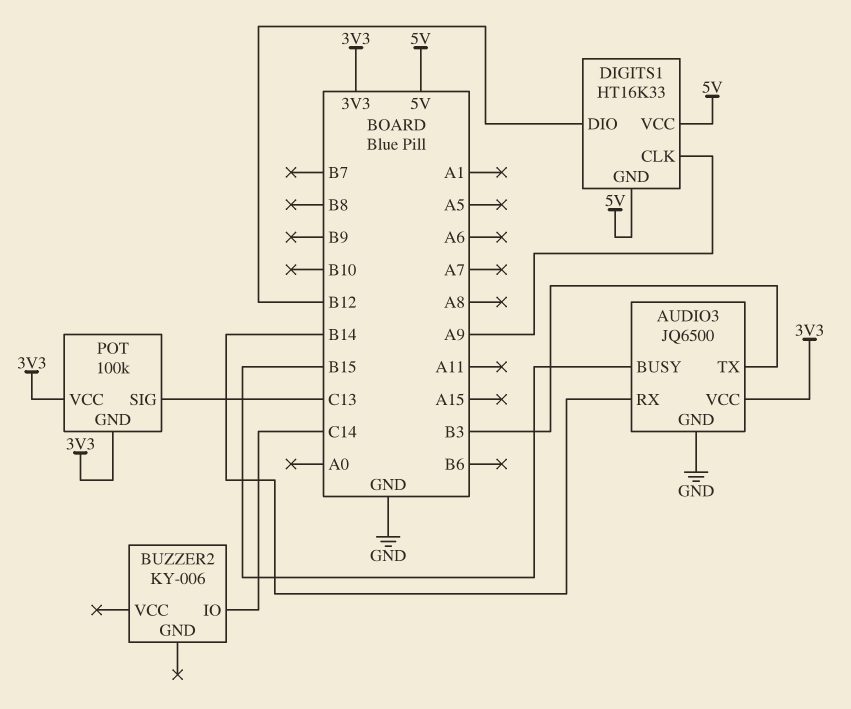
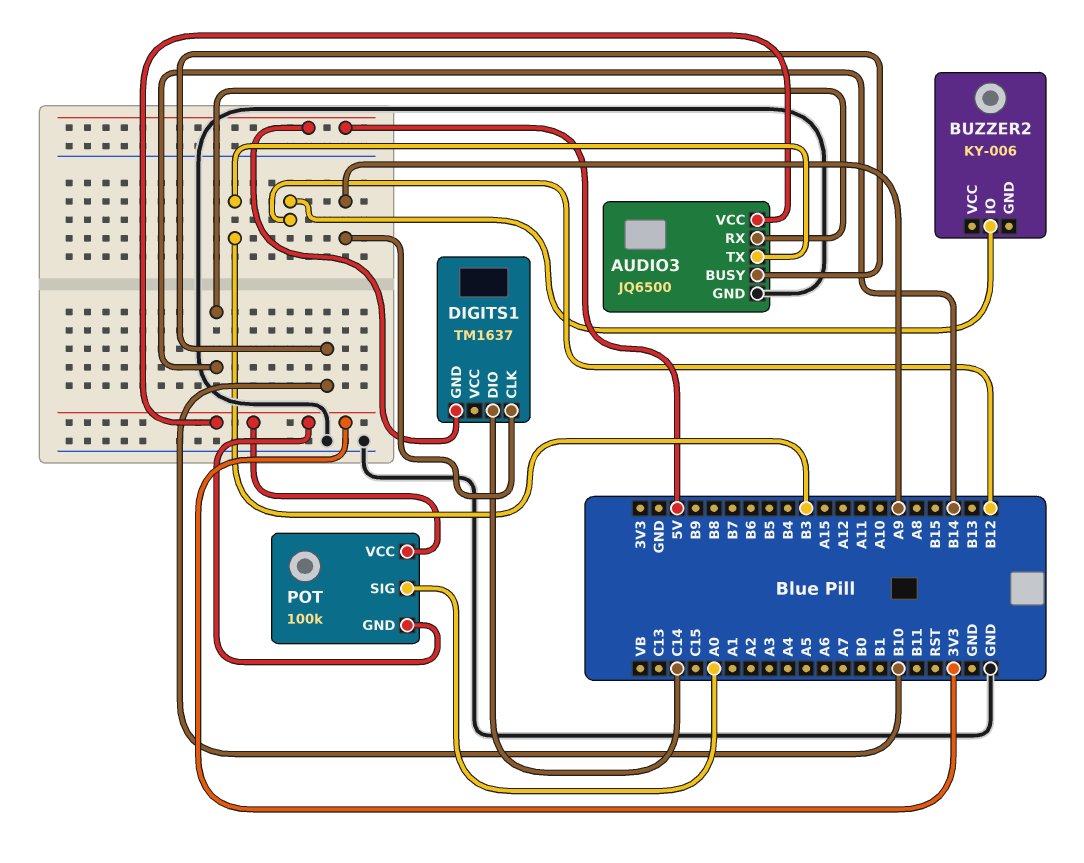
AUDIO3 pin BUSY: B15 -> B10
BUZZER2 pin IO: C14 -> B12
DIGITS1: HT16K33 -> TM1637
DIGITS1 pin DIO: B12 -> C14
DIGITS1 pin VCC: 5V -> none
POT pin SIG: C13 -> A0

